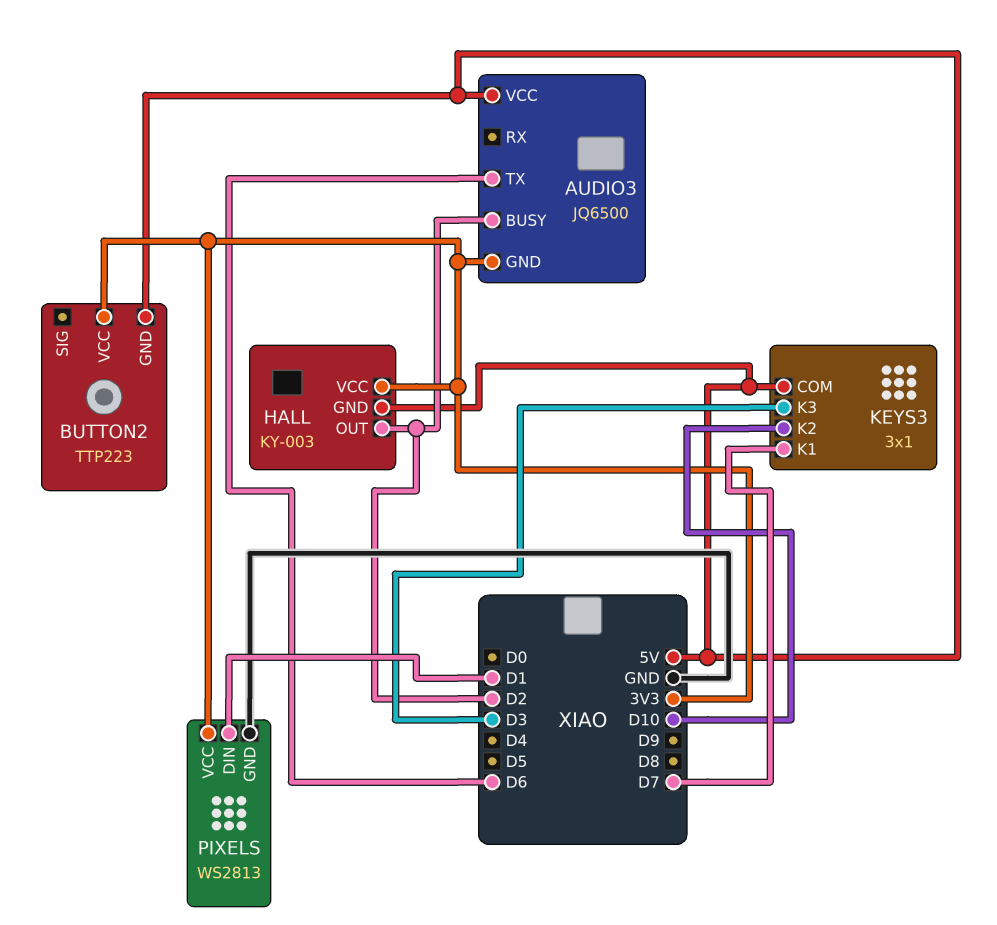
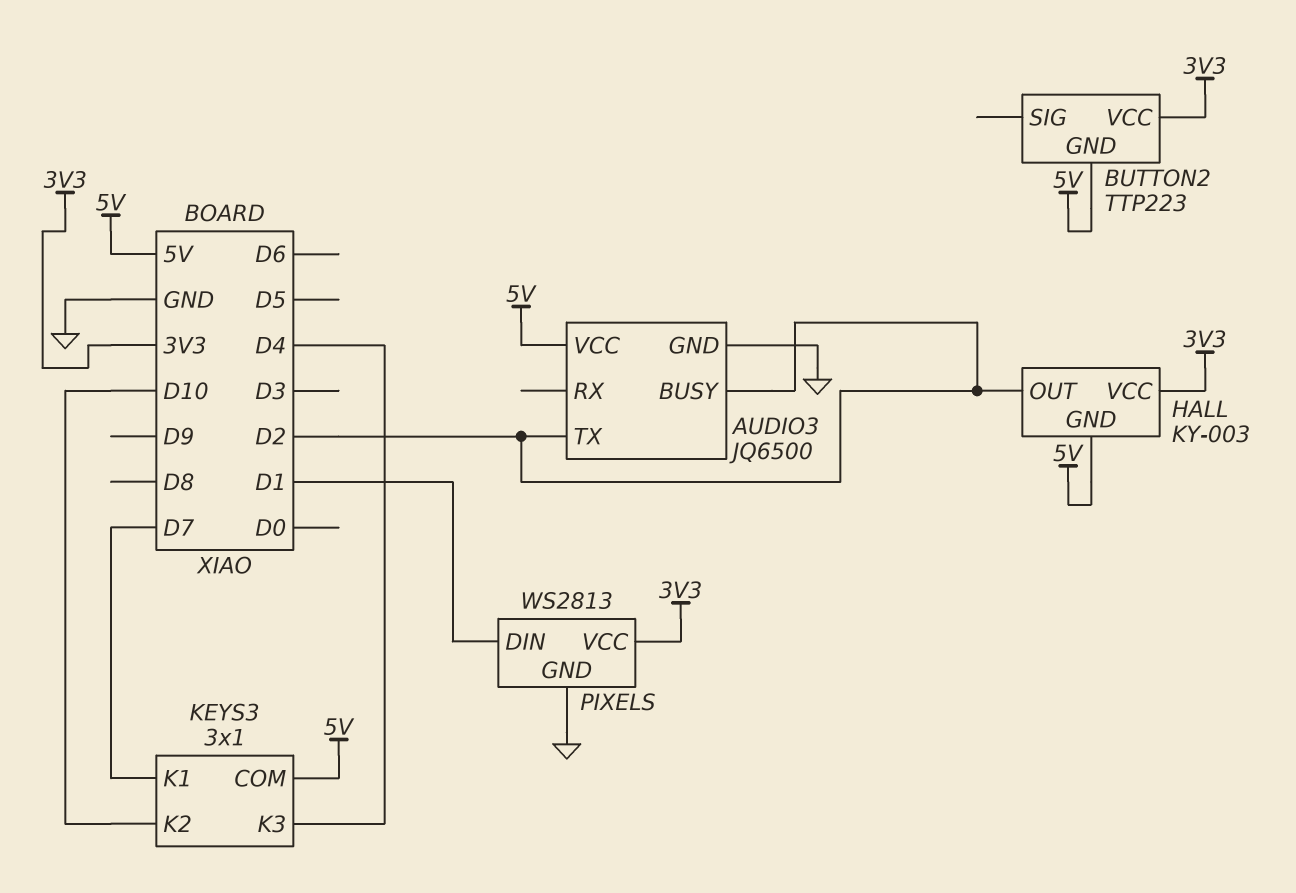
AUDIO3 pin GND: 3V3 -> GND
AUDIO3 pin TX: D6 -> D2
KEYS3 pin K3: D3 -> D4

